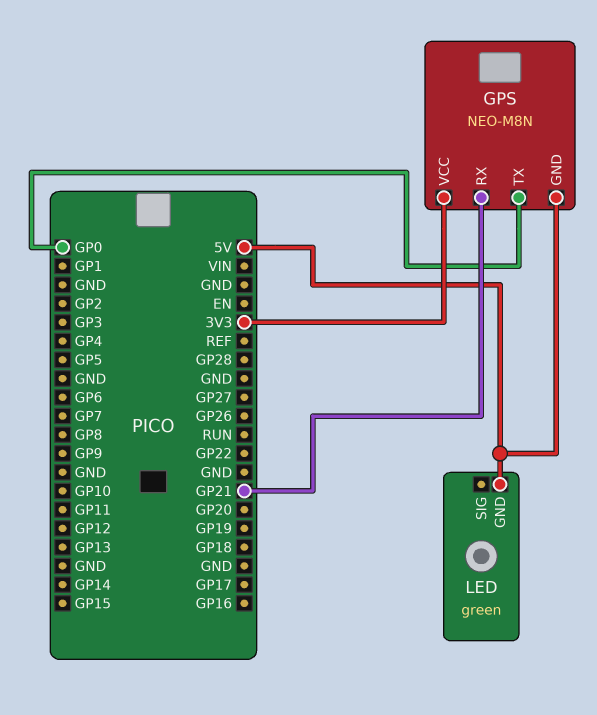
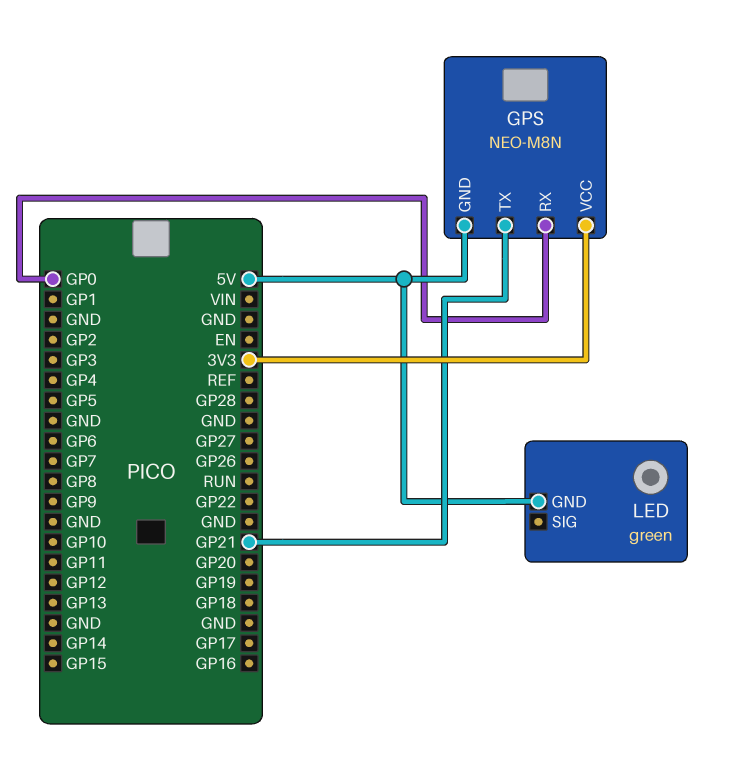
GPS pin RX: GP21 -> GP0
GPS pin TX: GP0 -> GP21

